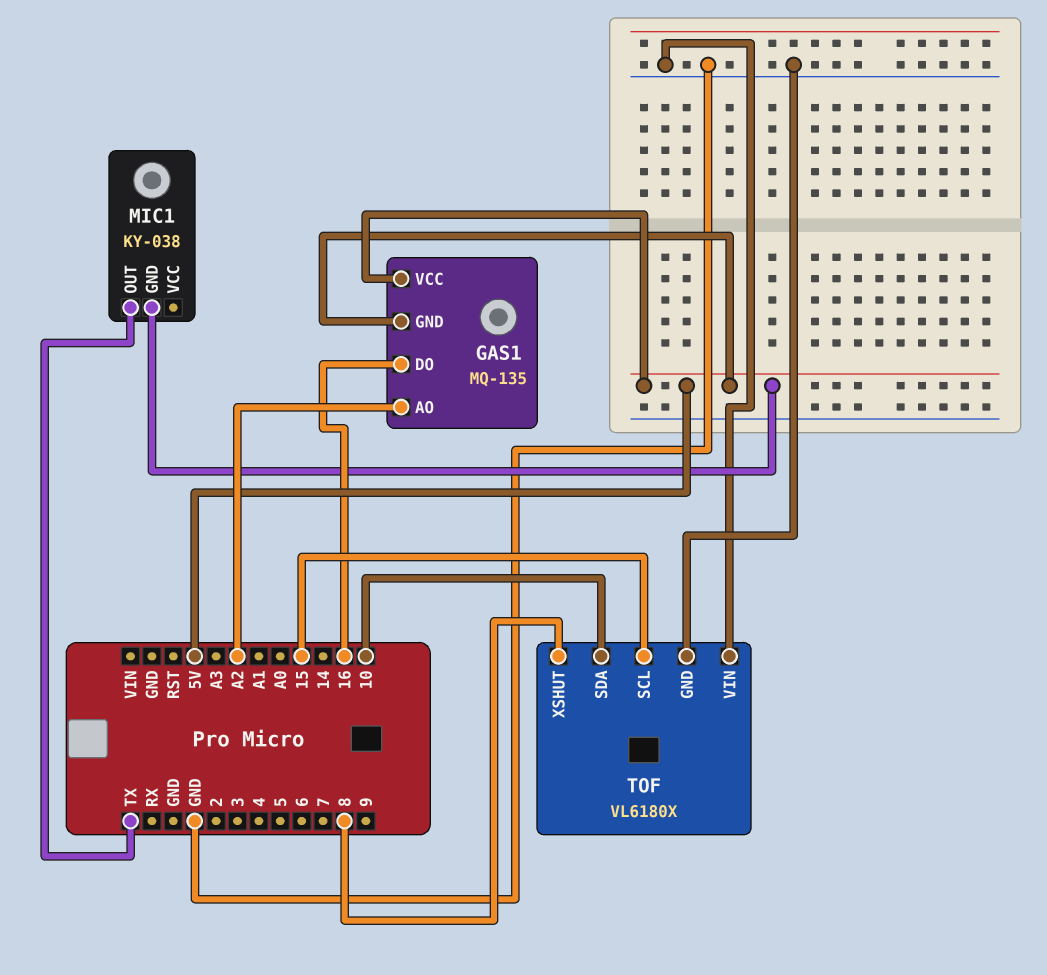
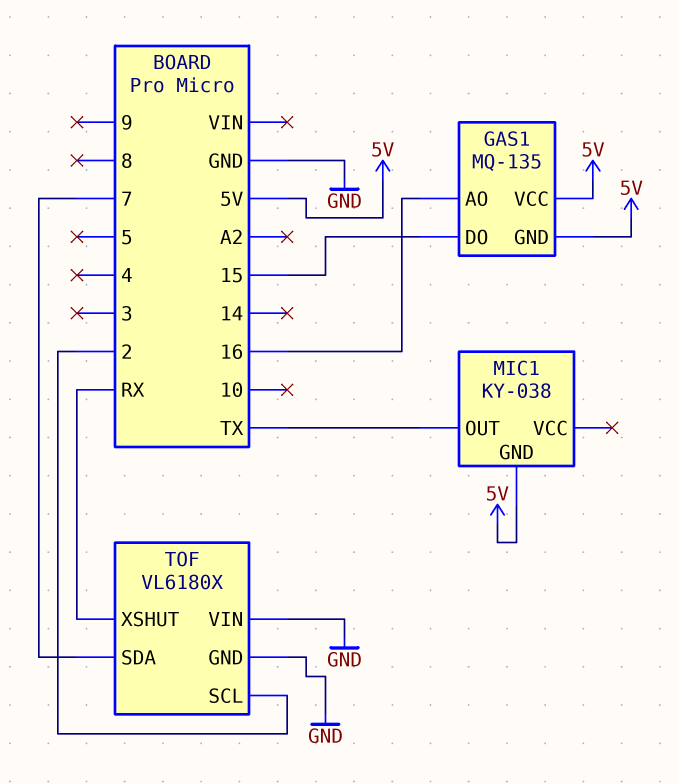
GAS1 pin AO: A2 -> 16
GAS1 pin DO: 16 -> 15
TOF pin SCL: 15 -> 2
TOF pin SDA: 10 -> 7
TOF pin XSHUT: 8 -> RX

